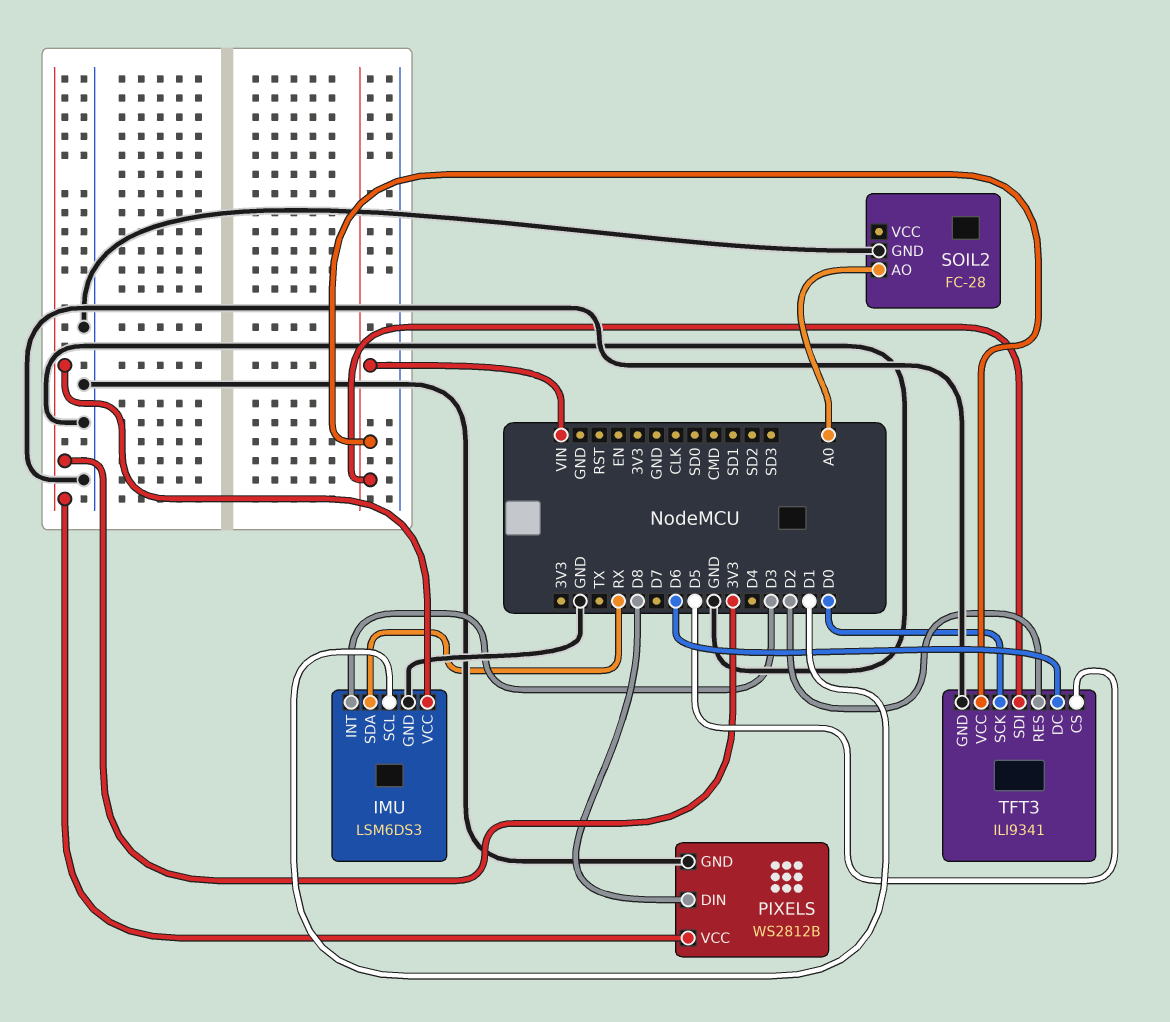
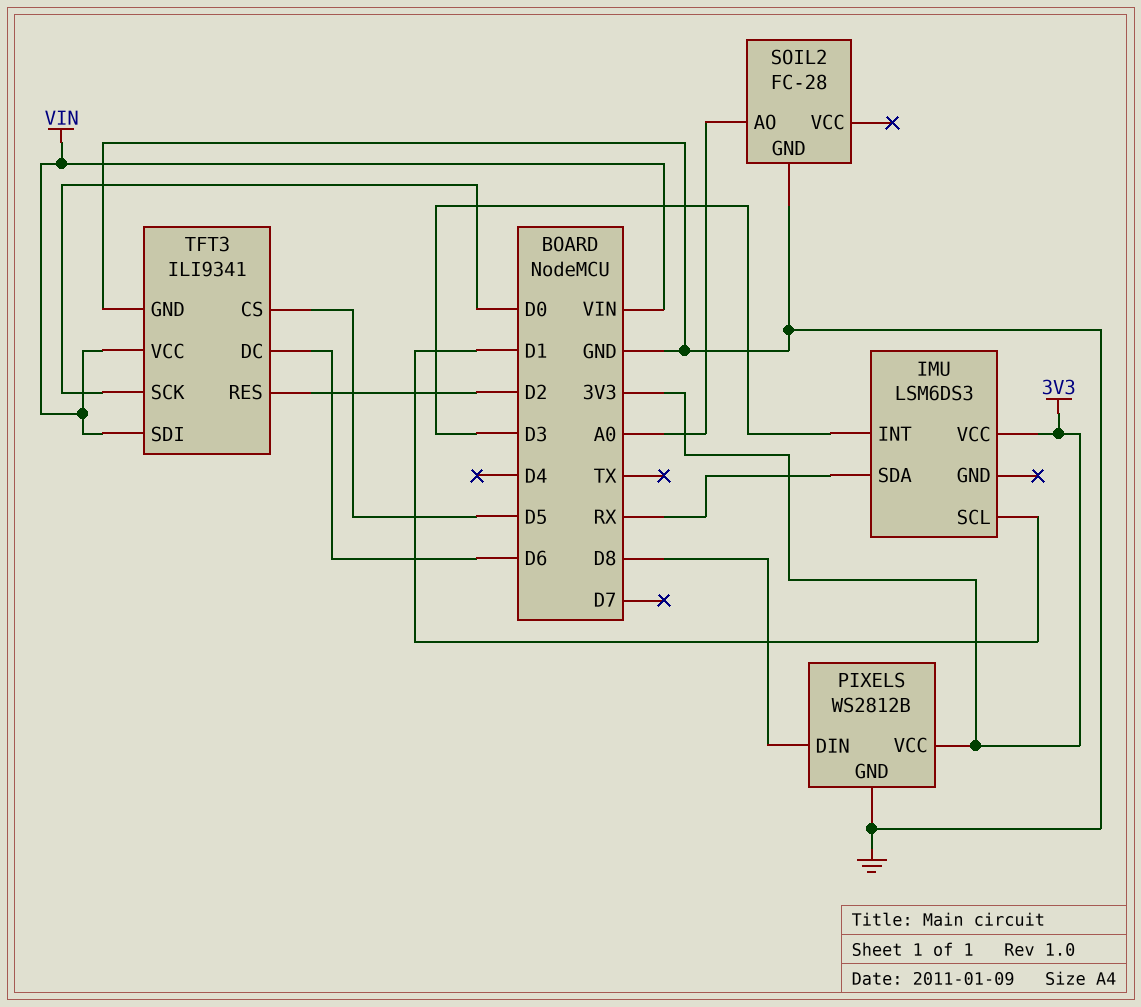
IMU pin GND: GND -> none

